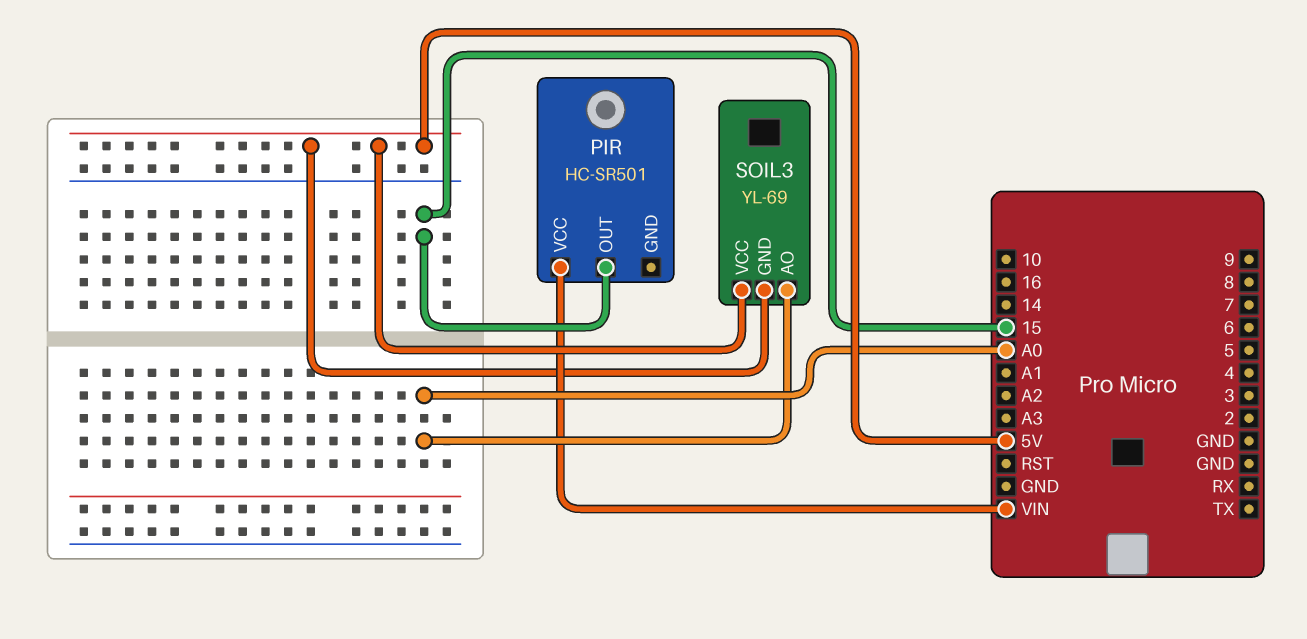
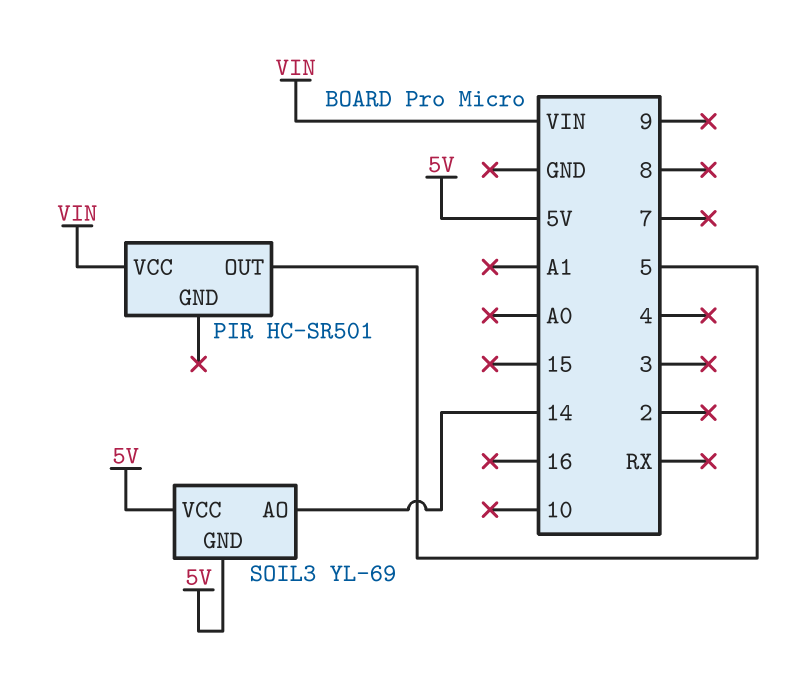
PIR pin OUT: 15 -> 5
SOIL3 pin AO: A0 -> 14

